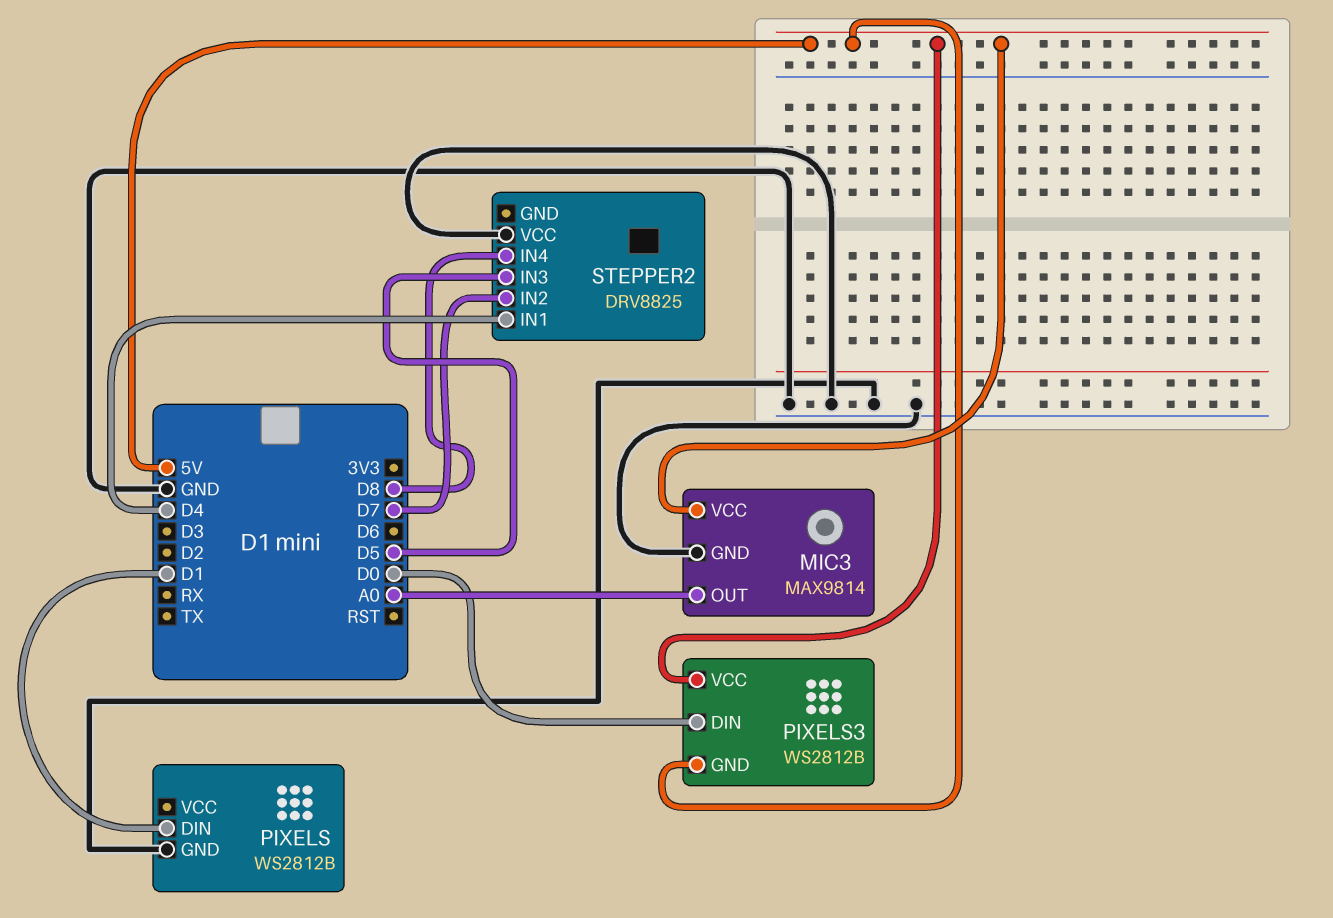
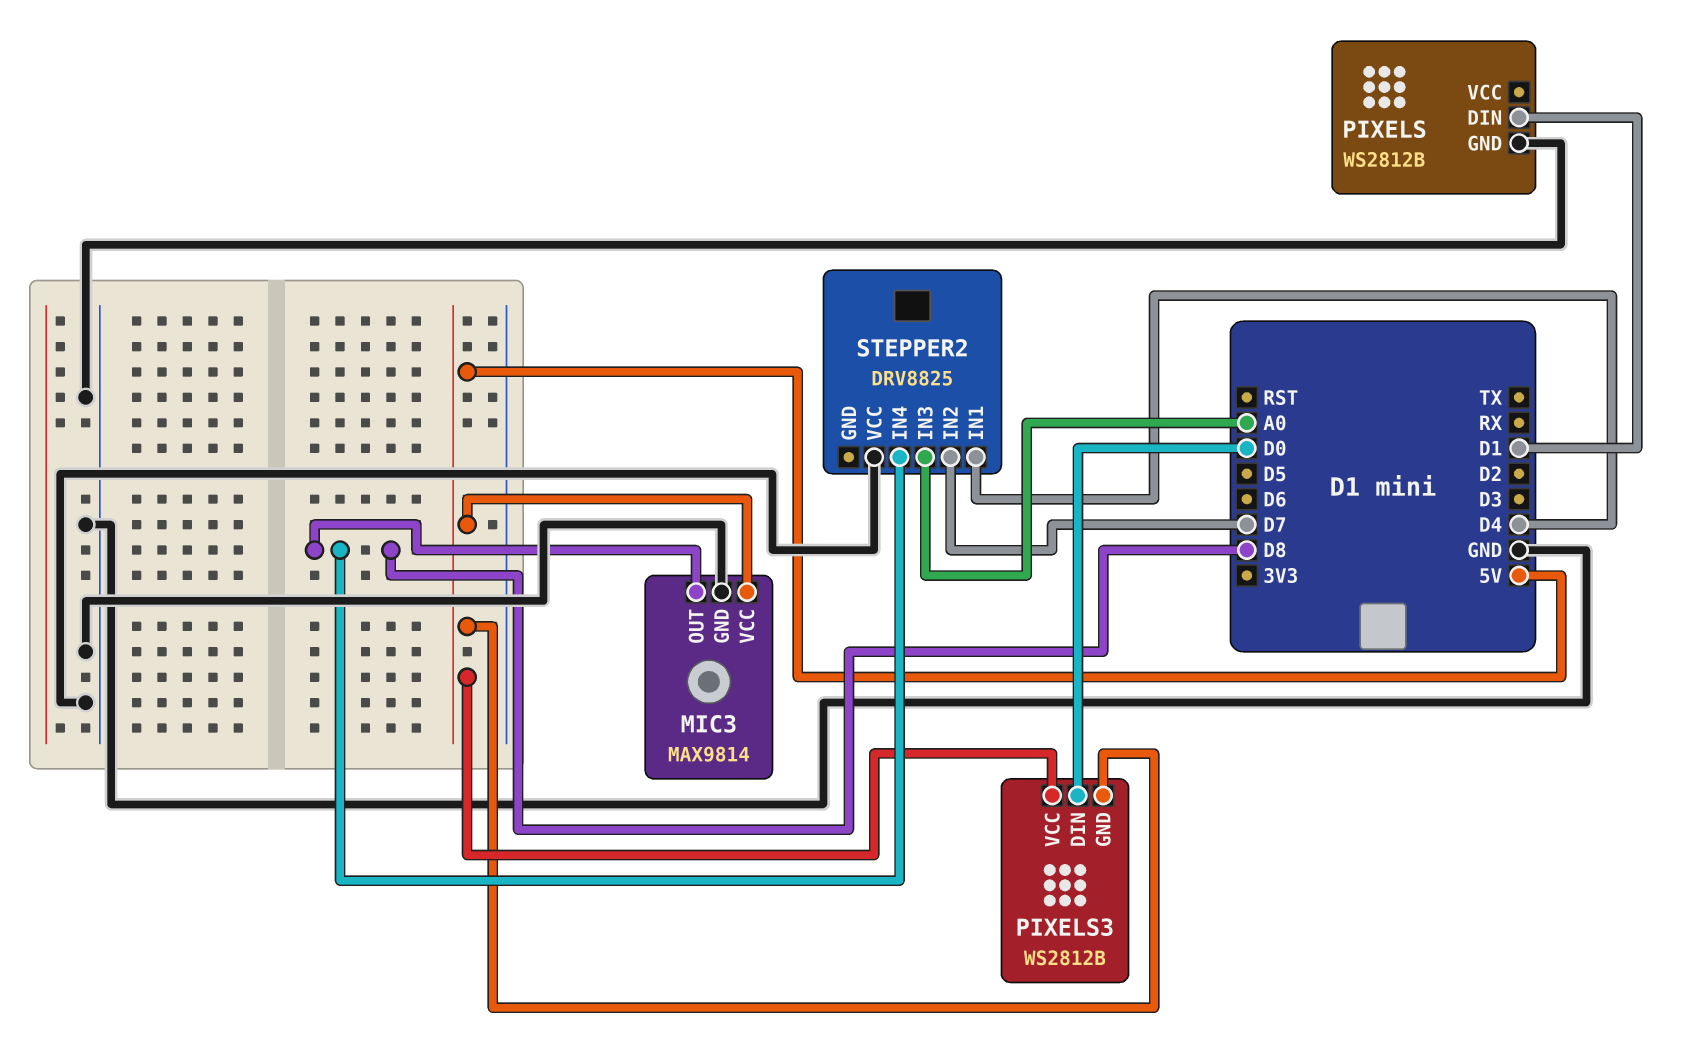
MIC3 pin OUT: A0 -> D8
STEPPER2 pin IN3: D5 -> A0

